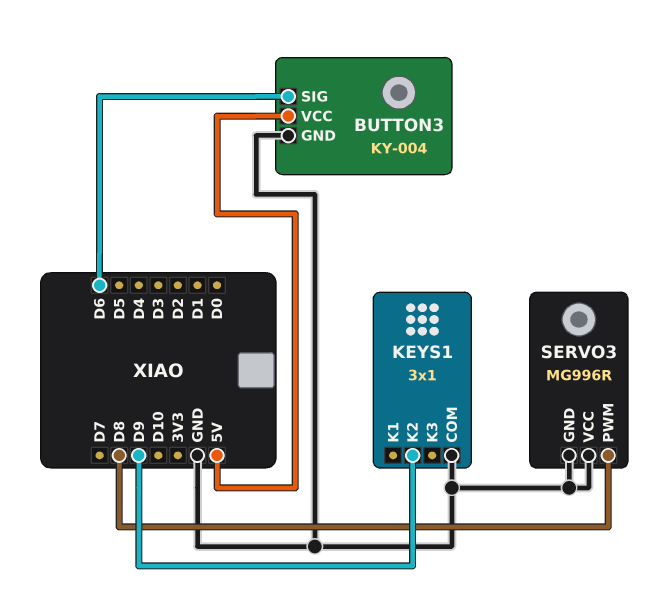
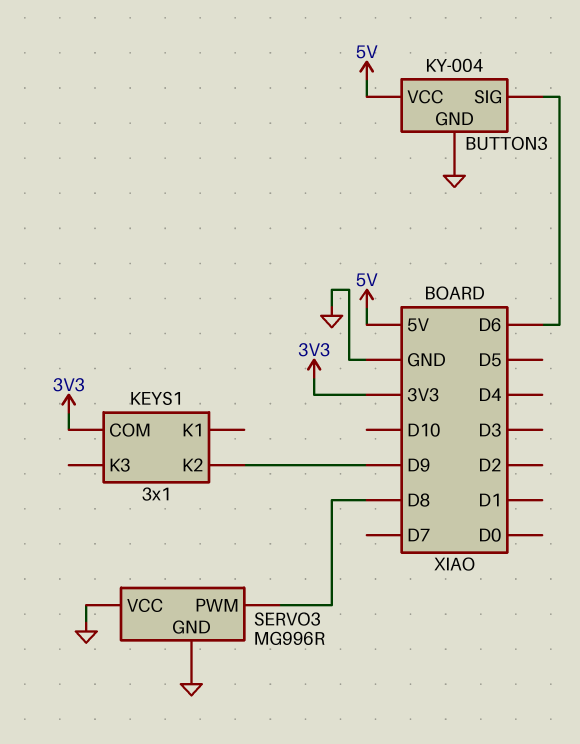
KEYS1 pin COM: GND -> 3V3

